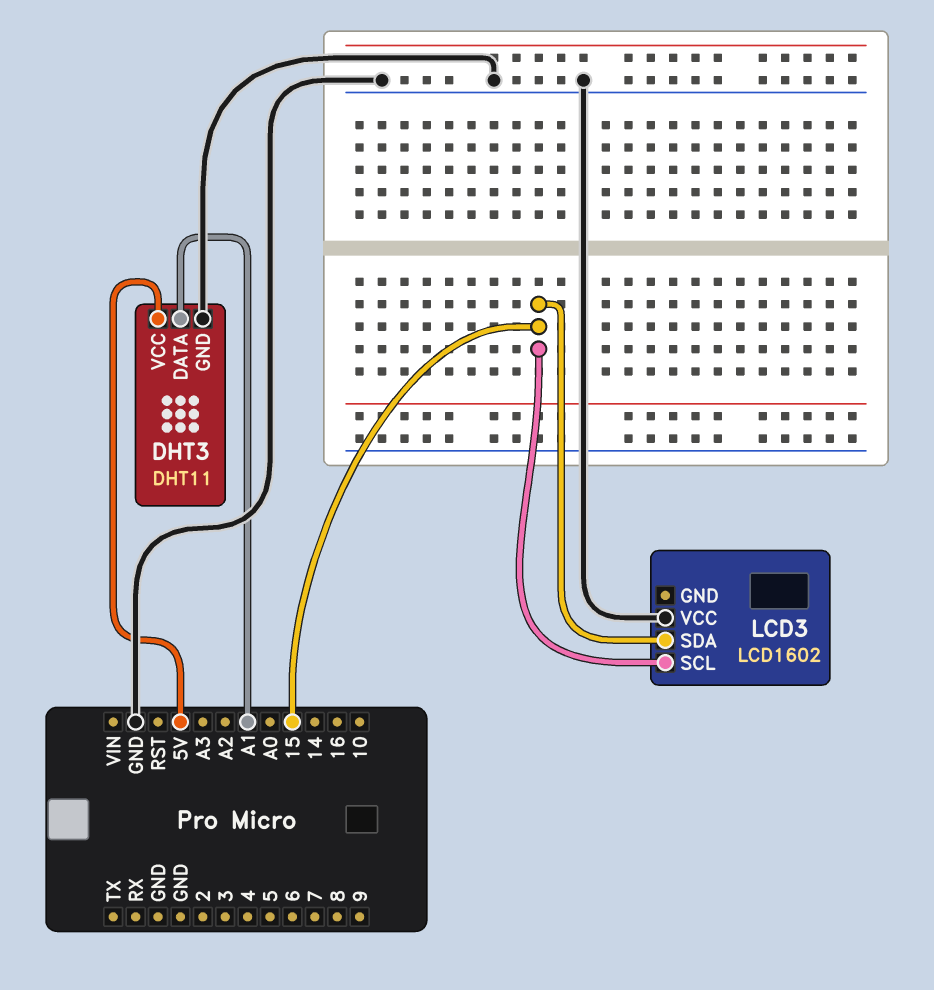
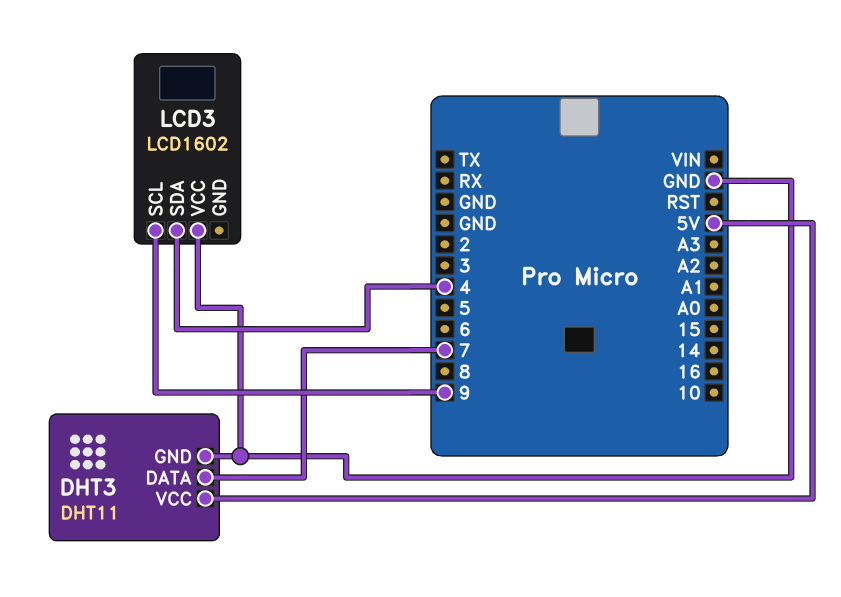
DHT3 pin DATA: A1 -> 7
LCD3 pin SCL: 15 -> 9
LCD3 pin SDA: 15 -> 4

